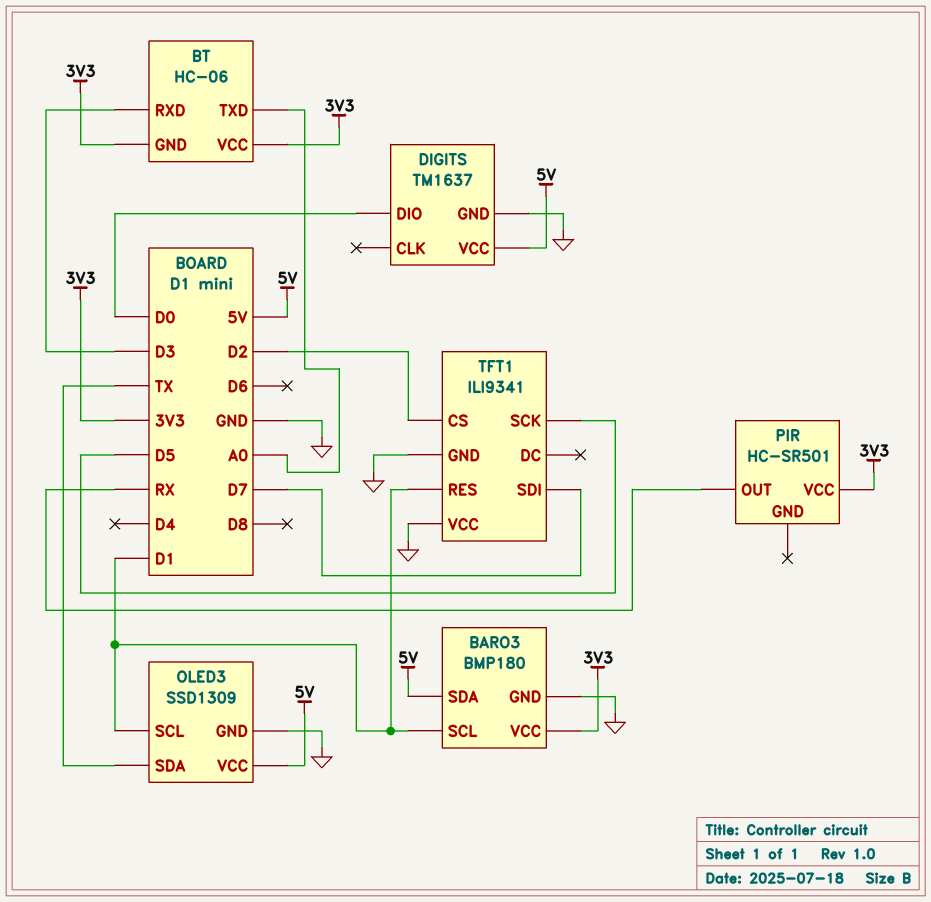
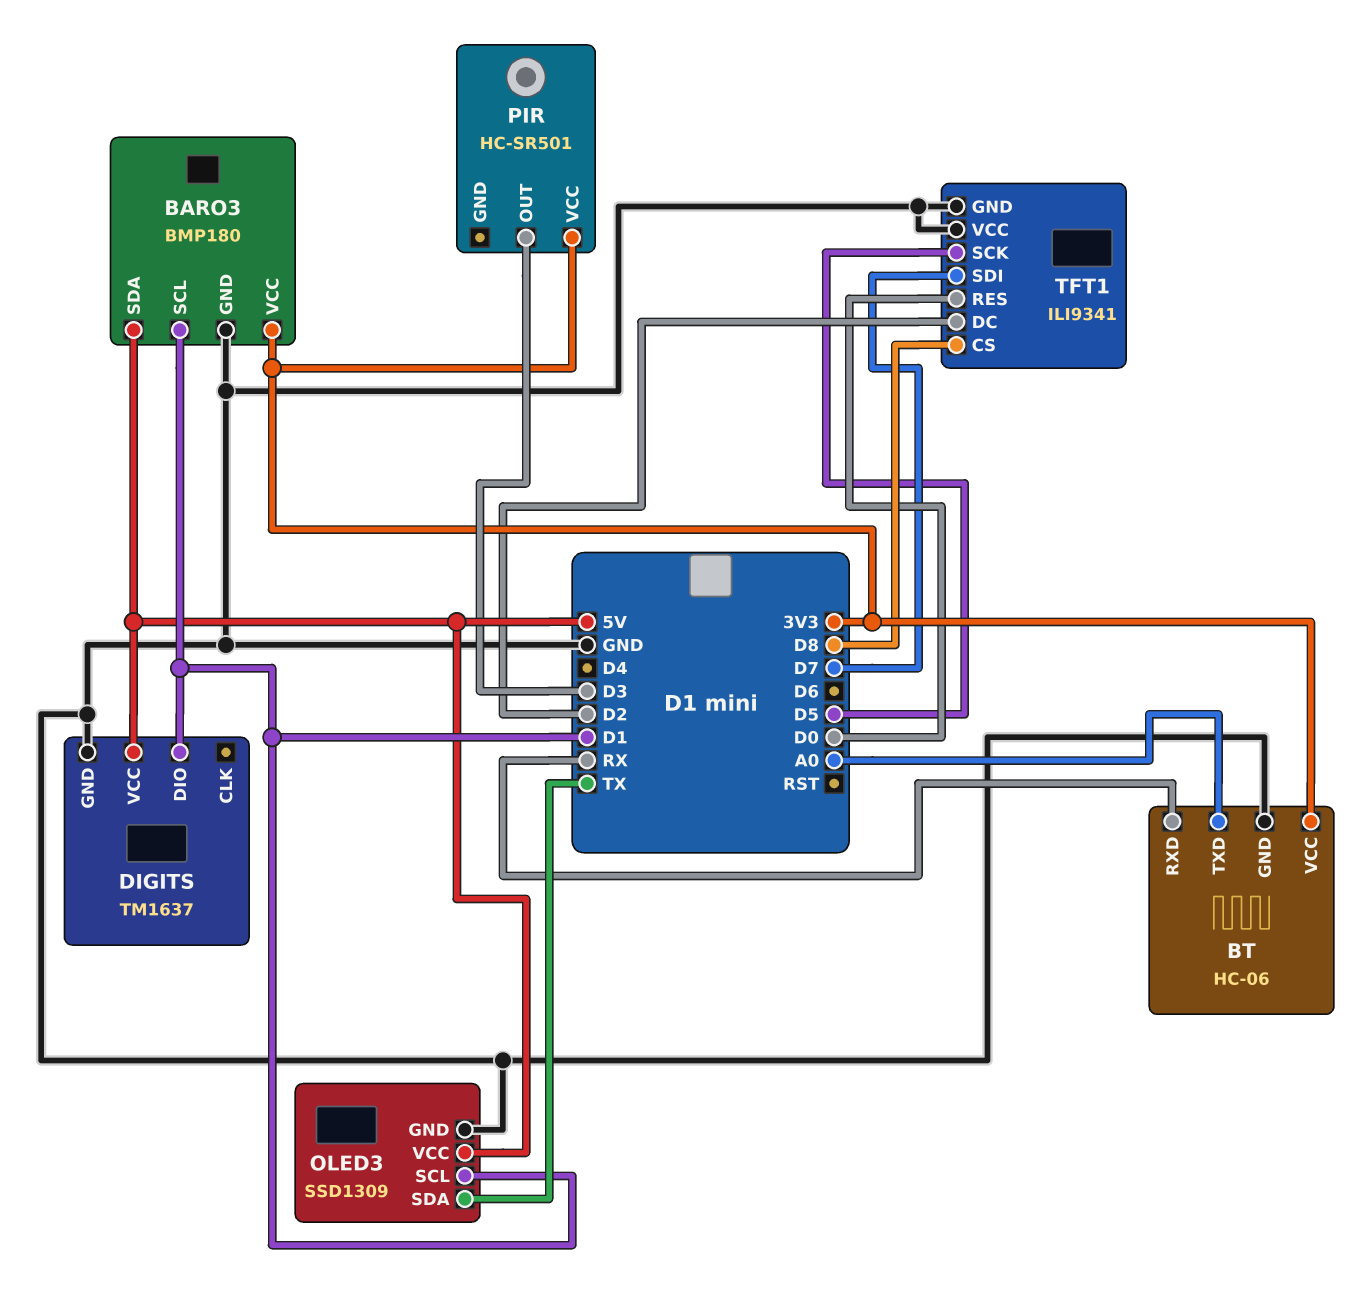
BT pin GND: 3V3 -> GND
BT pin RXD: D3 -> RX
DIGITS pin DIO: D0 -> D1
PIR pin OUT: RX -> D3
TFT1 pin CS: D2 -> D8
TFT1 pin DC: none -> D2
TFT1 pin RES: D1 -> D0

